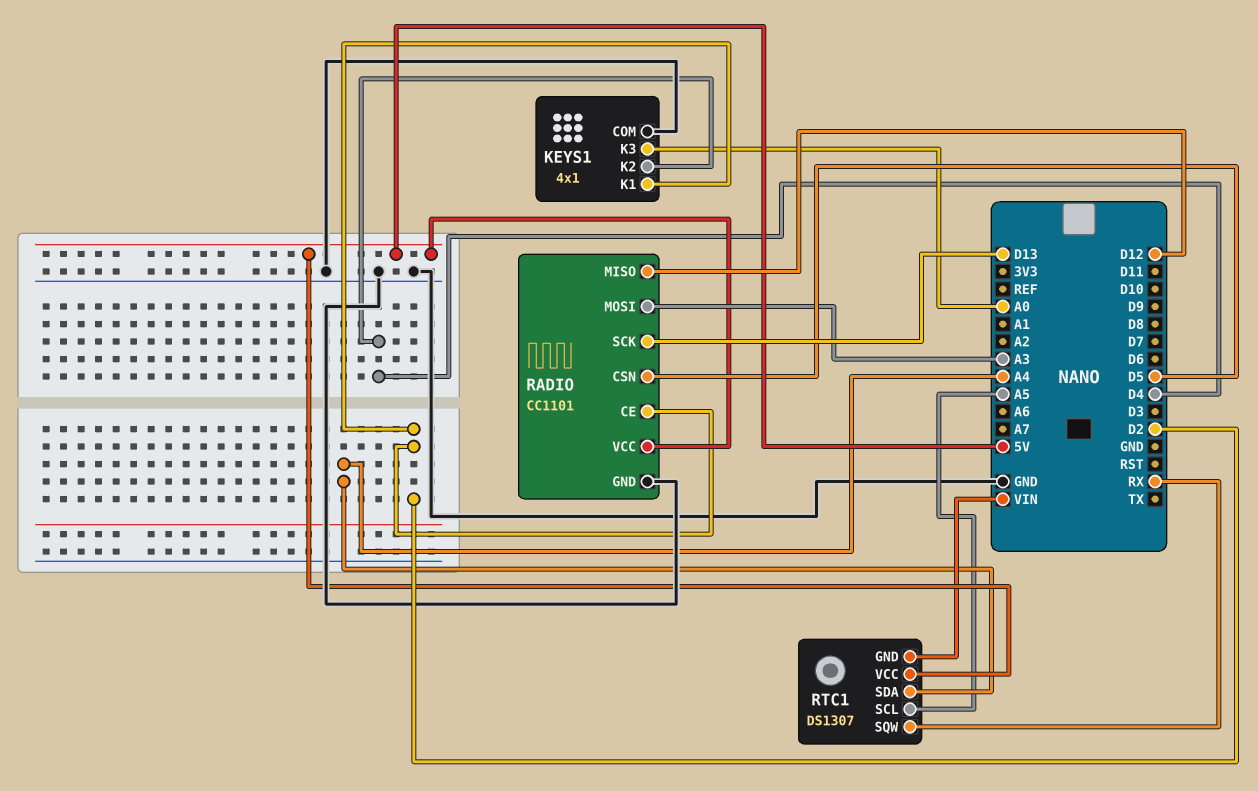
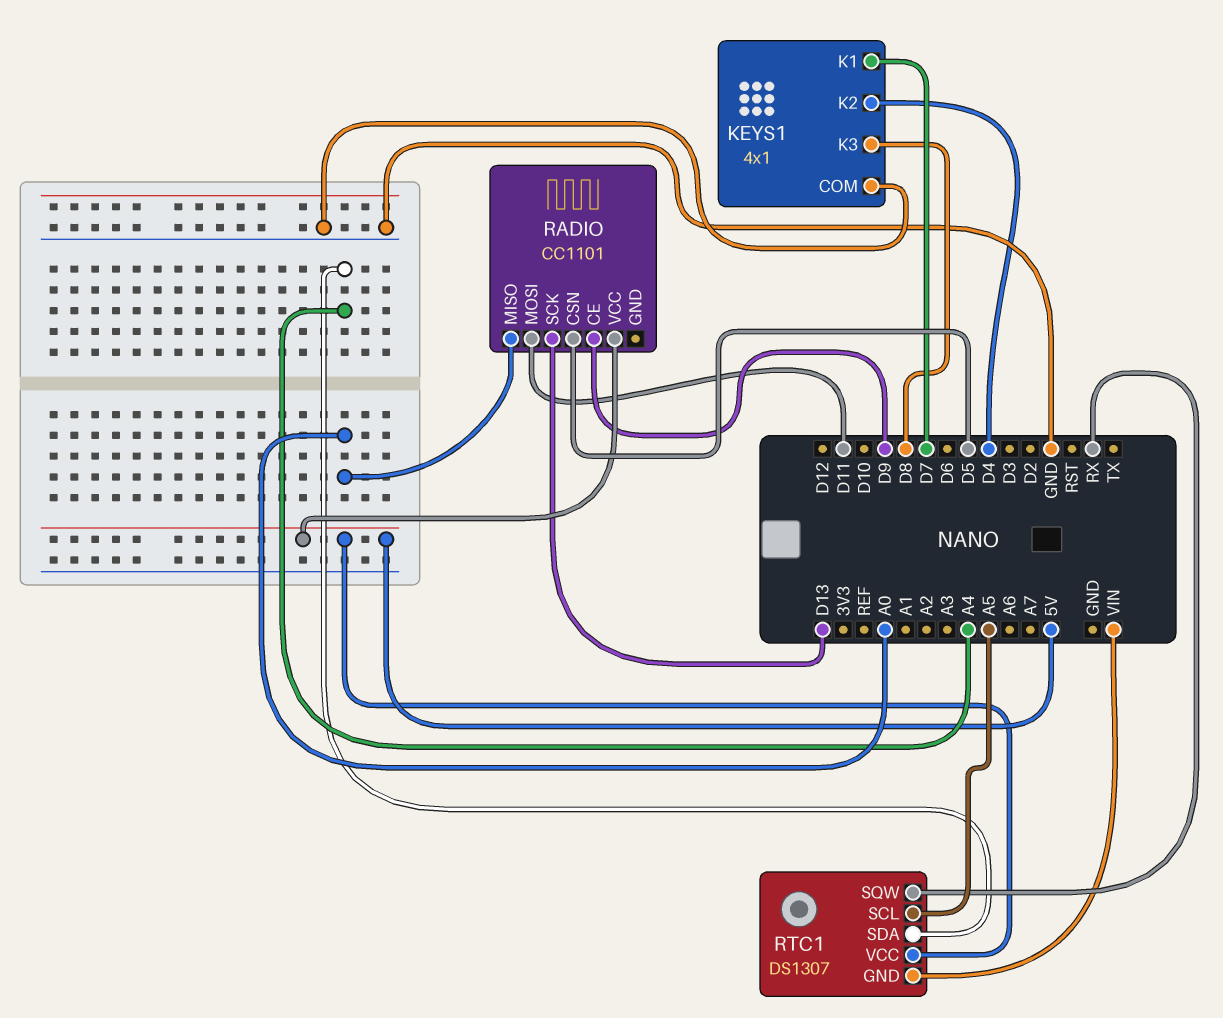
KEYS1 pin K1: D2 -> D7
KEYS1 pin K3: A0 -> D8
RADIO pin CE: D2 -> D9
RADIO pin GND: GND -> none
RADIO pin MISO: D12 -> A0
RADIO pin MOSI: A3 -> D11

